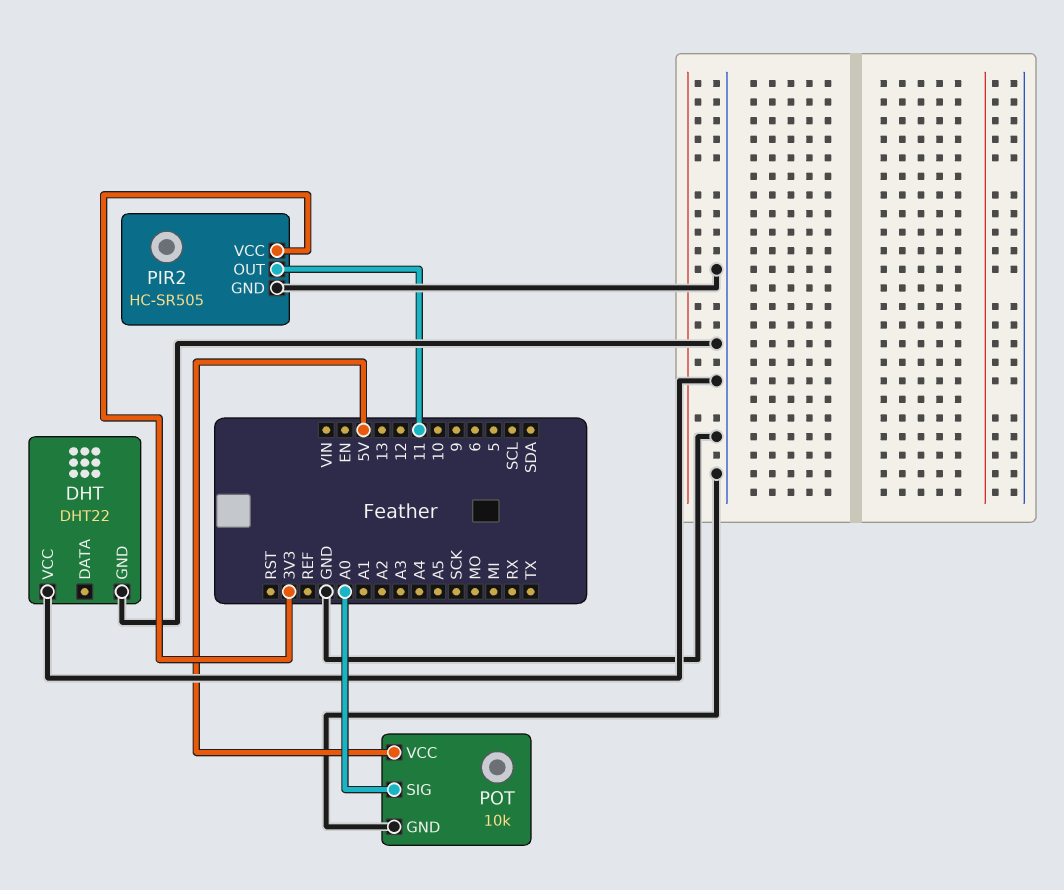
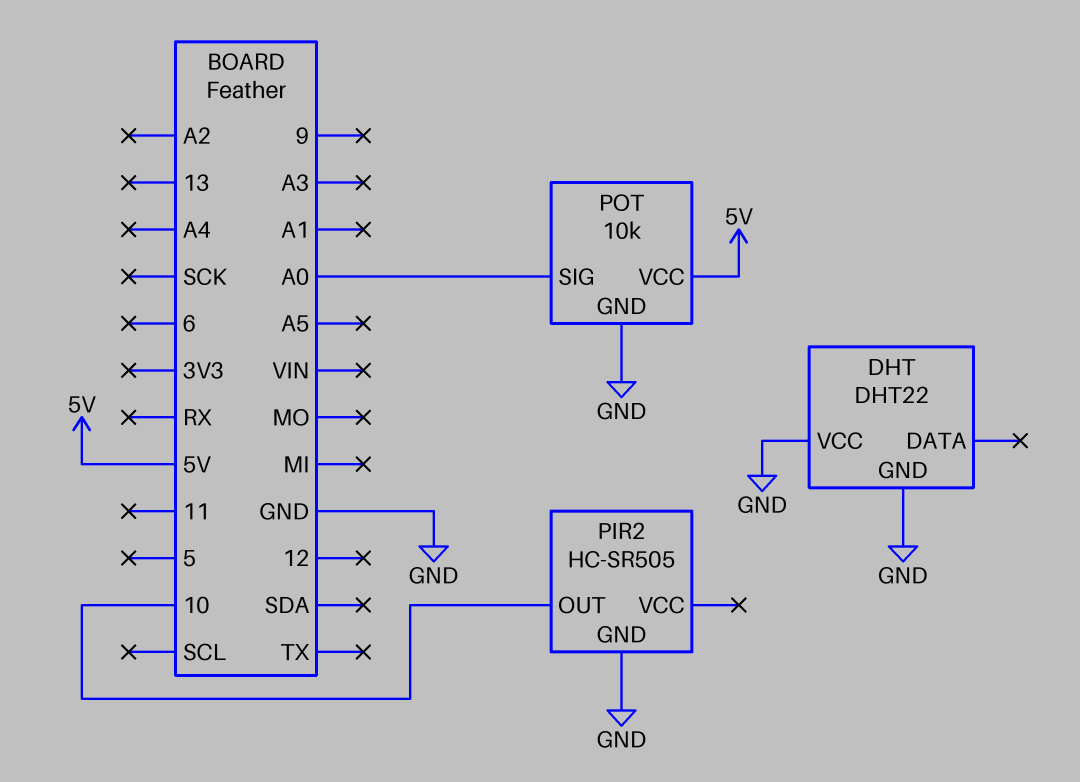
PIR2 pin OUT: 11 -> 10
PIR2 pin VCC: 3V3 -> none

